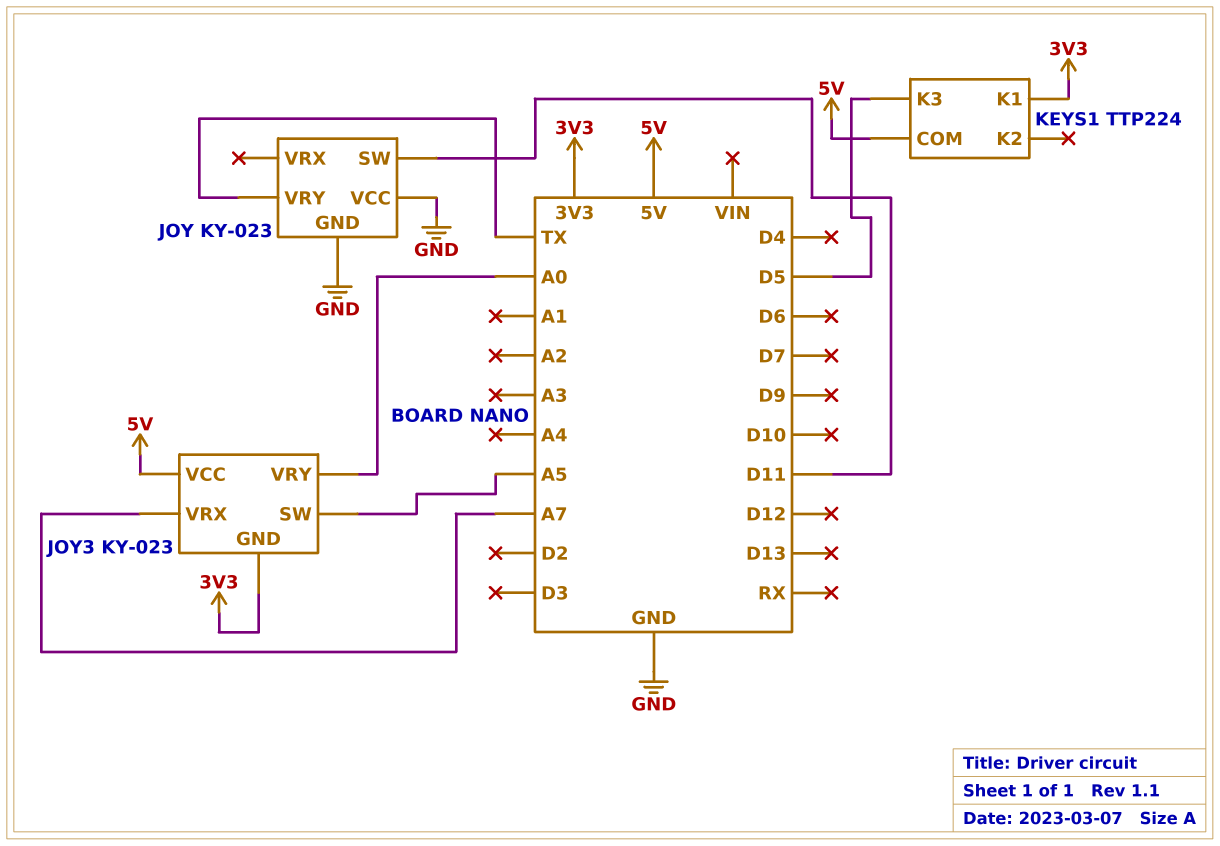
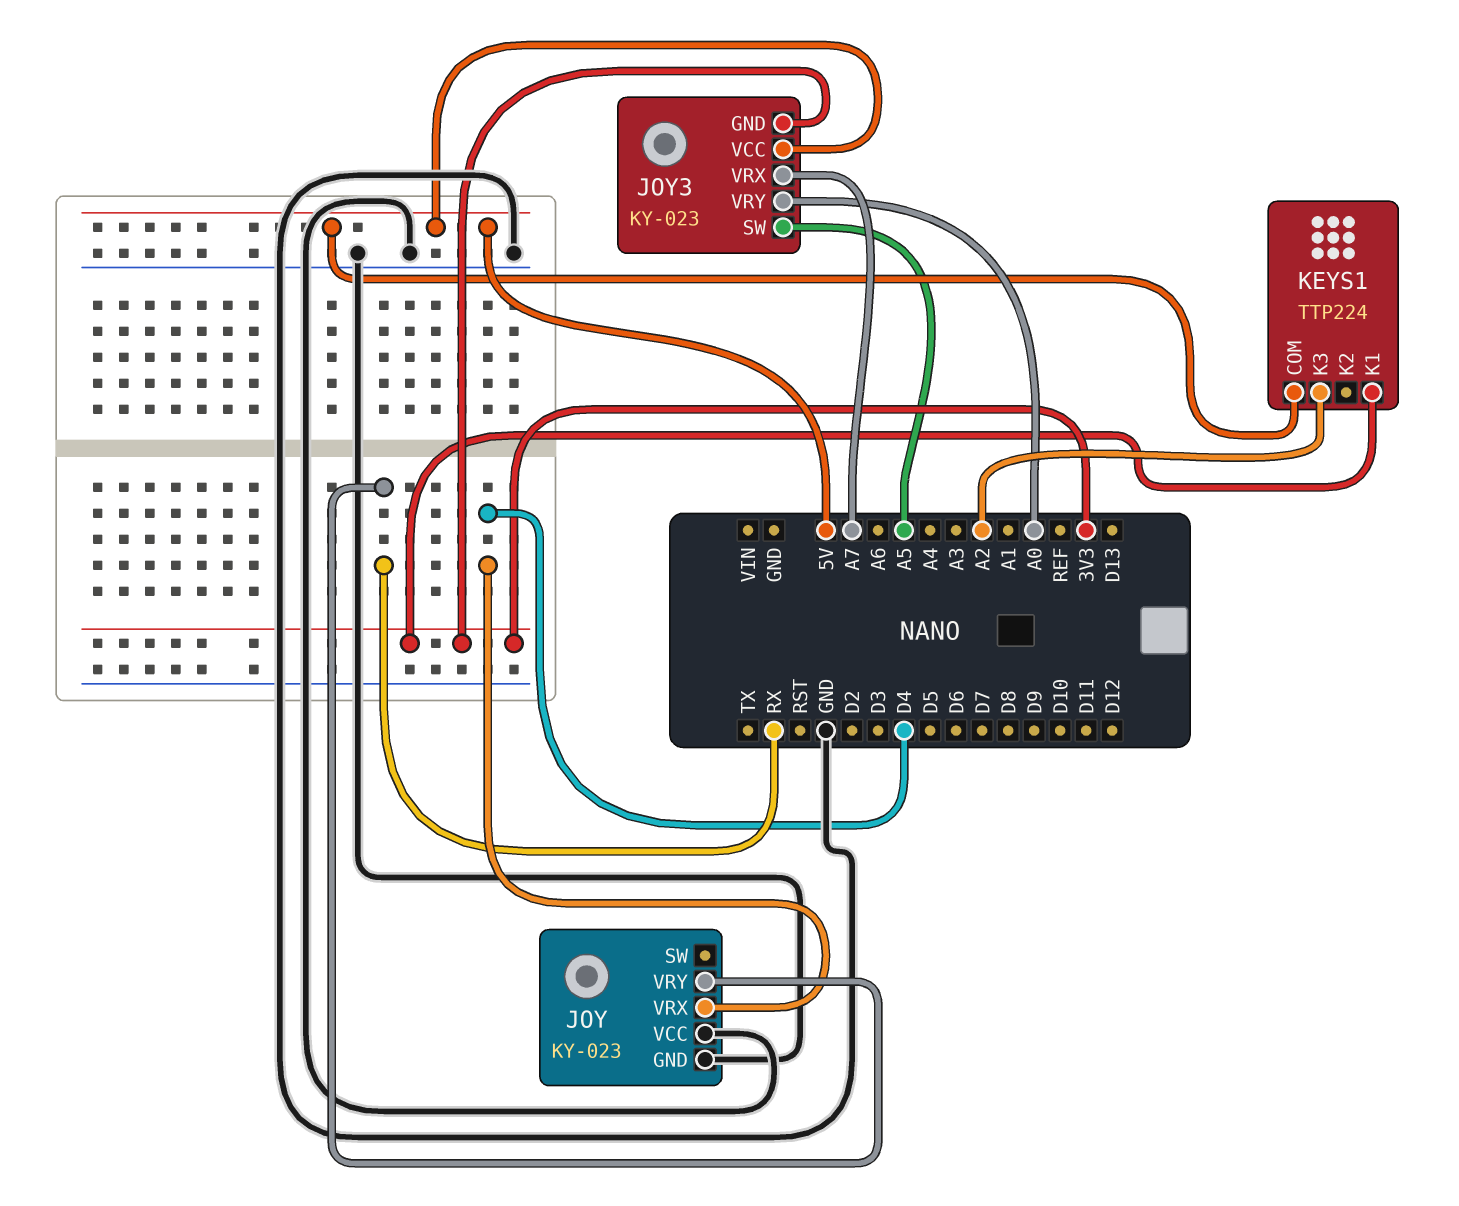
JOY pin SW: D11 -> none
JOY pin VRX: none -> D4
JOY pin VRY: TX -> RX
KEYS1 pin K3: D5 -> A2

